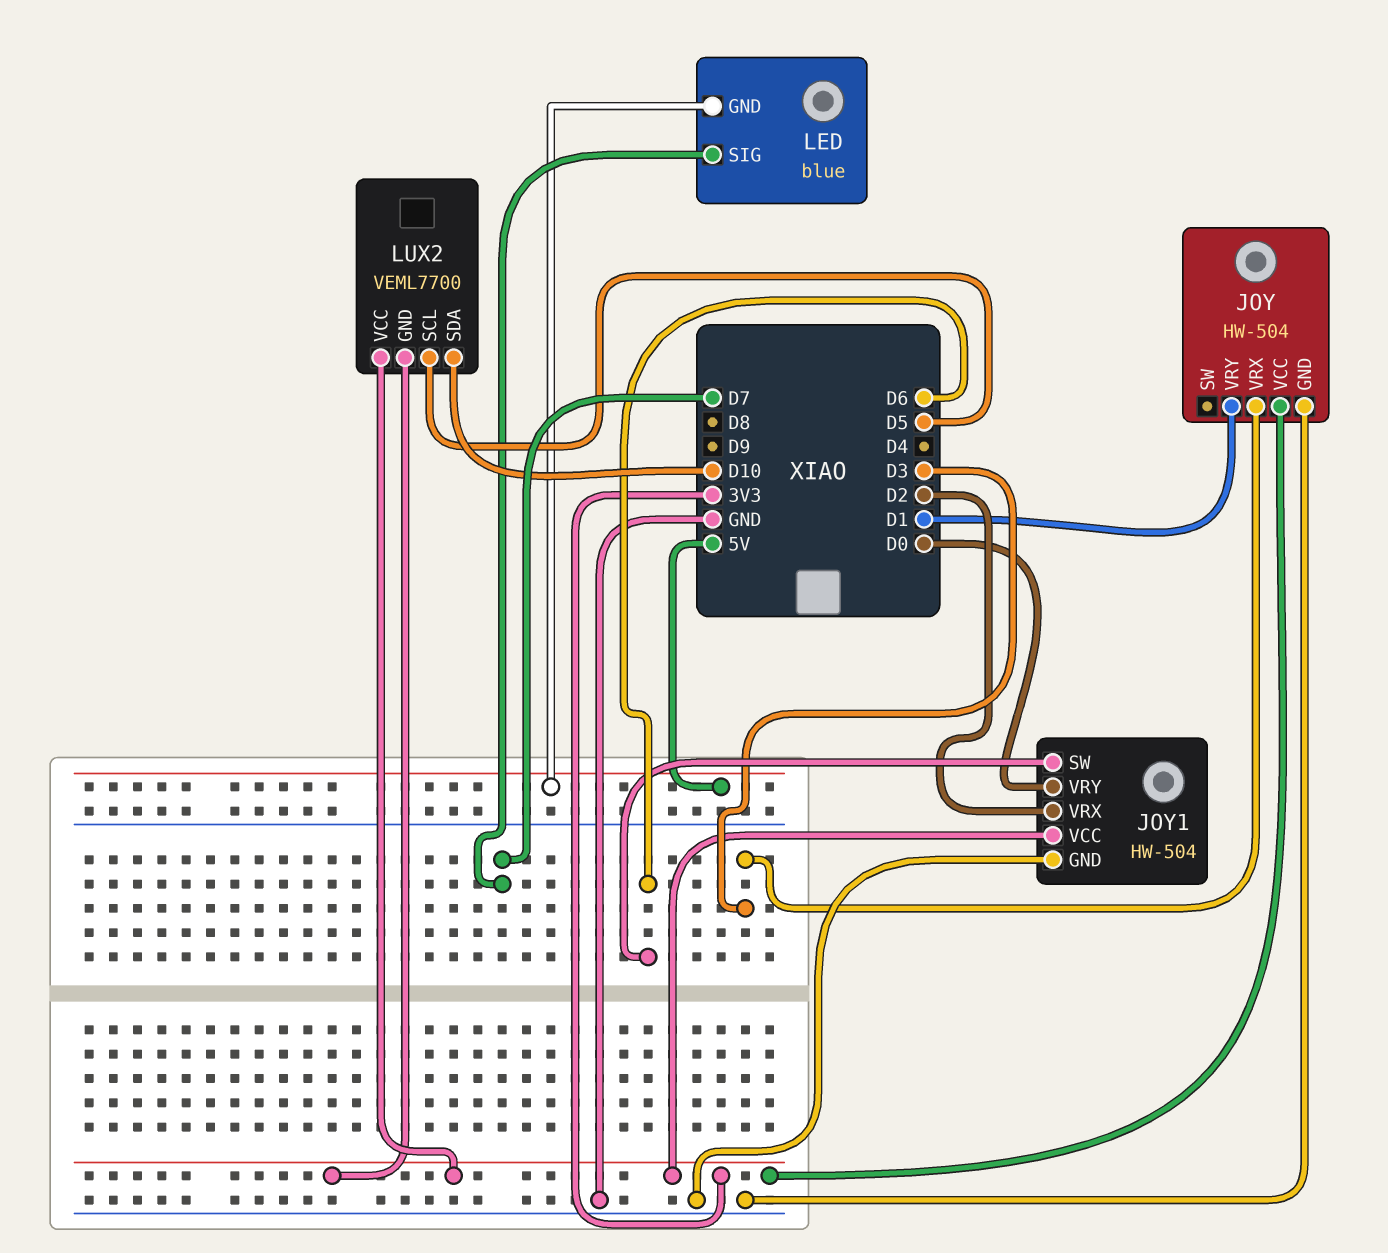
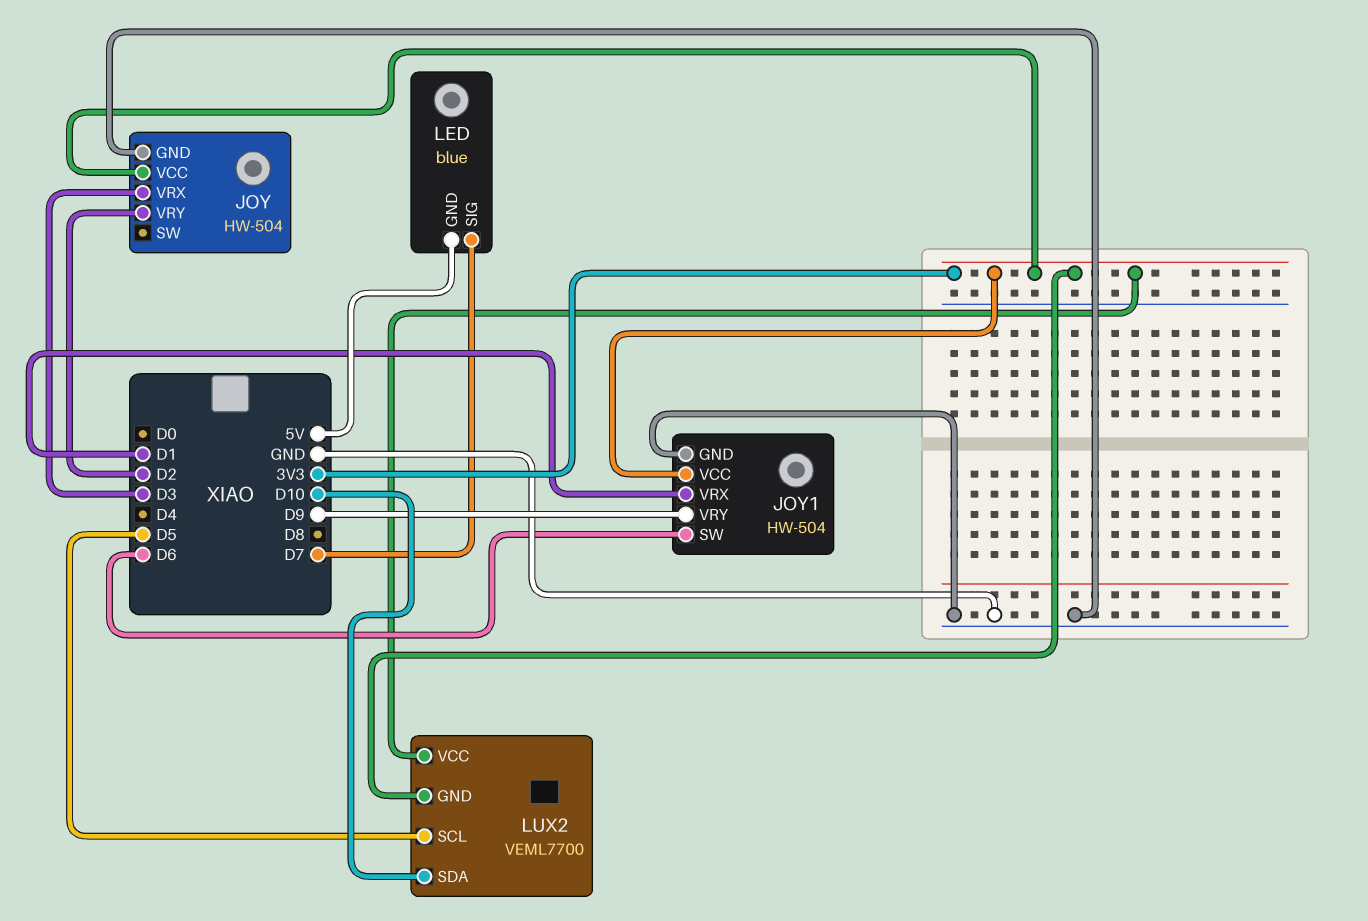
JOY pin VRY: D1 -> D2
JOY1 pin VRX: D2 -> D1
JOY1 pin VRY: D0 -> D9

